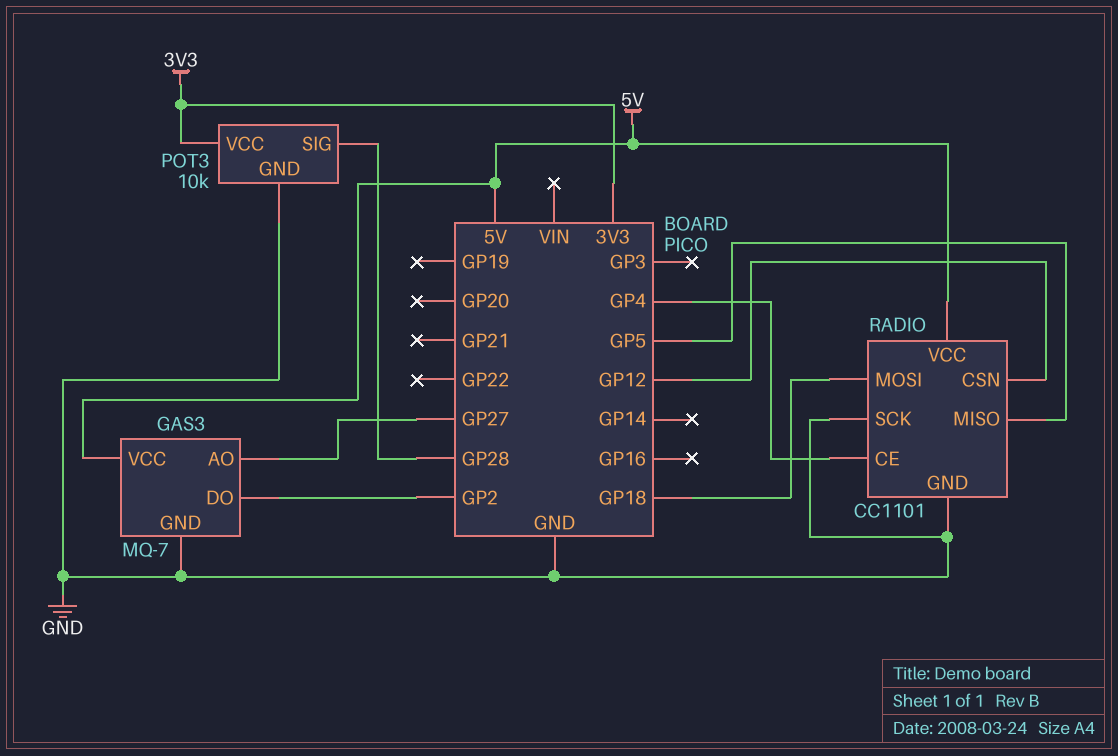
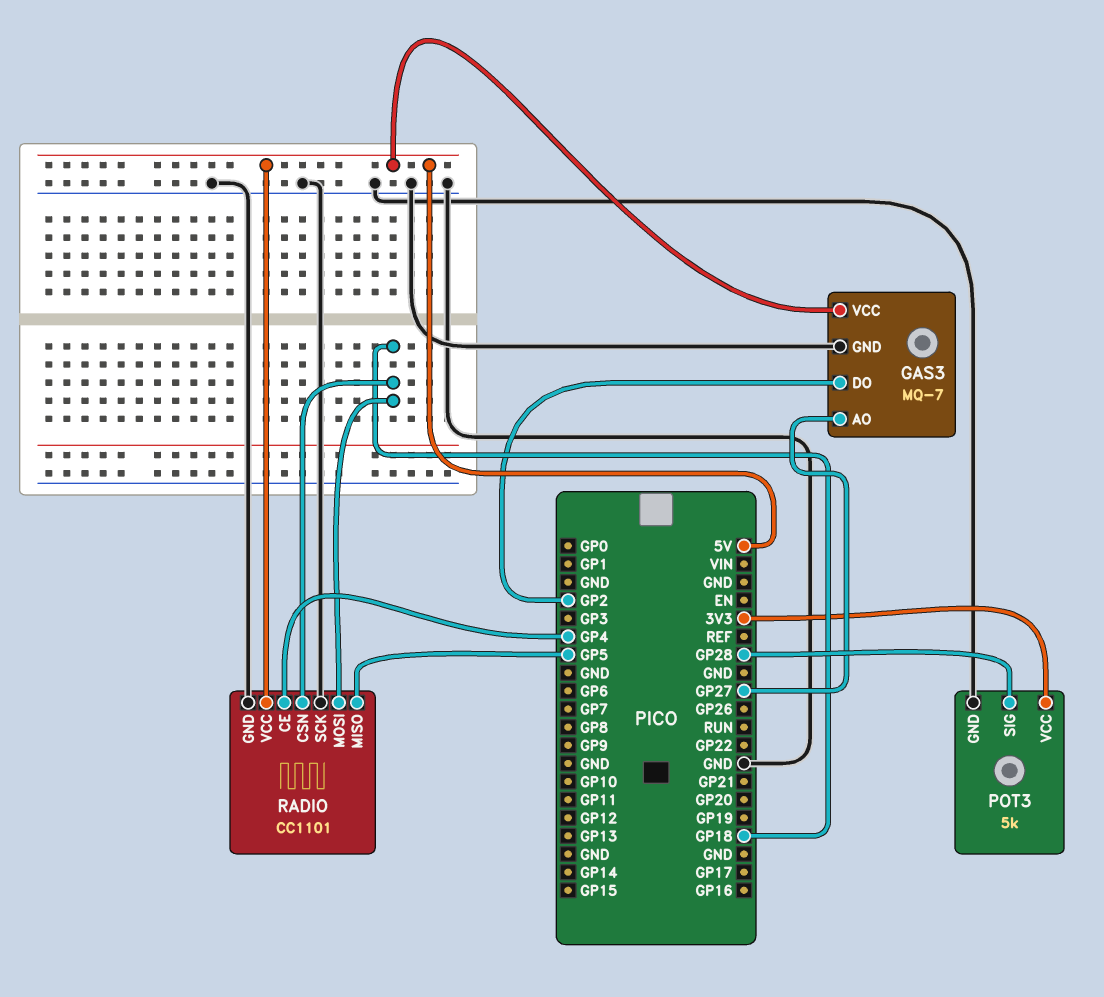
POT3: 10k -> 5k
RADIO pin CSN: GP12 -> GP18

